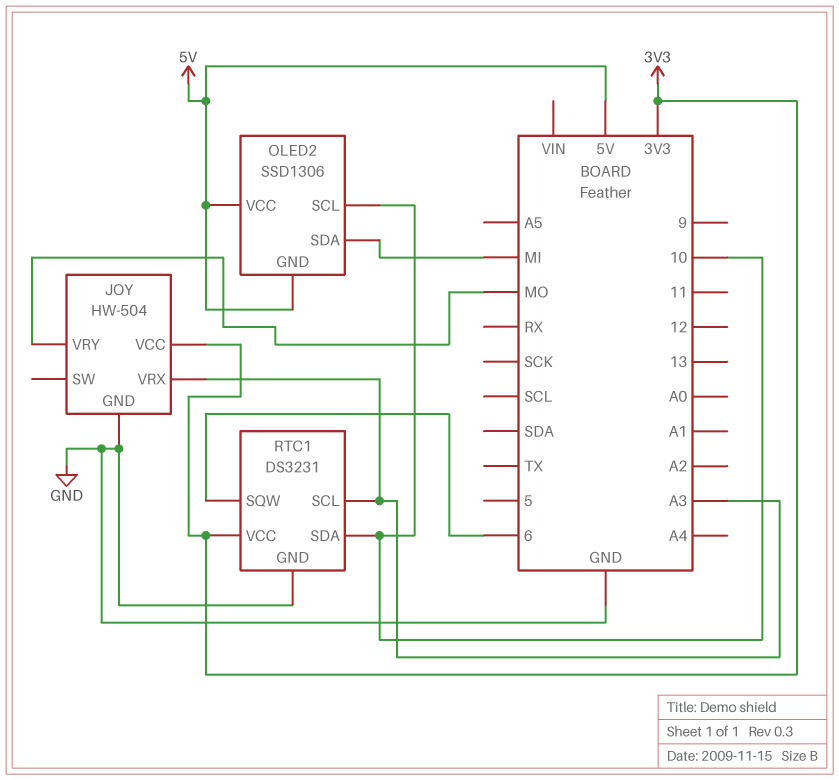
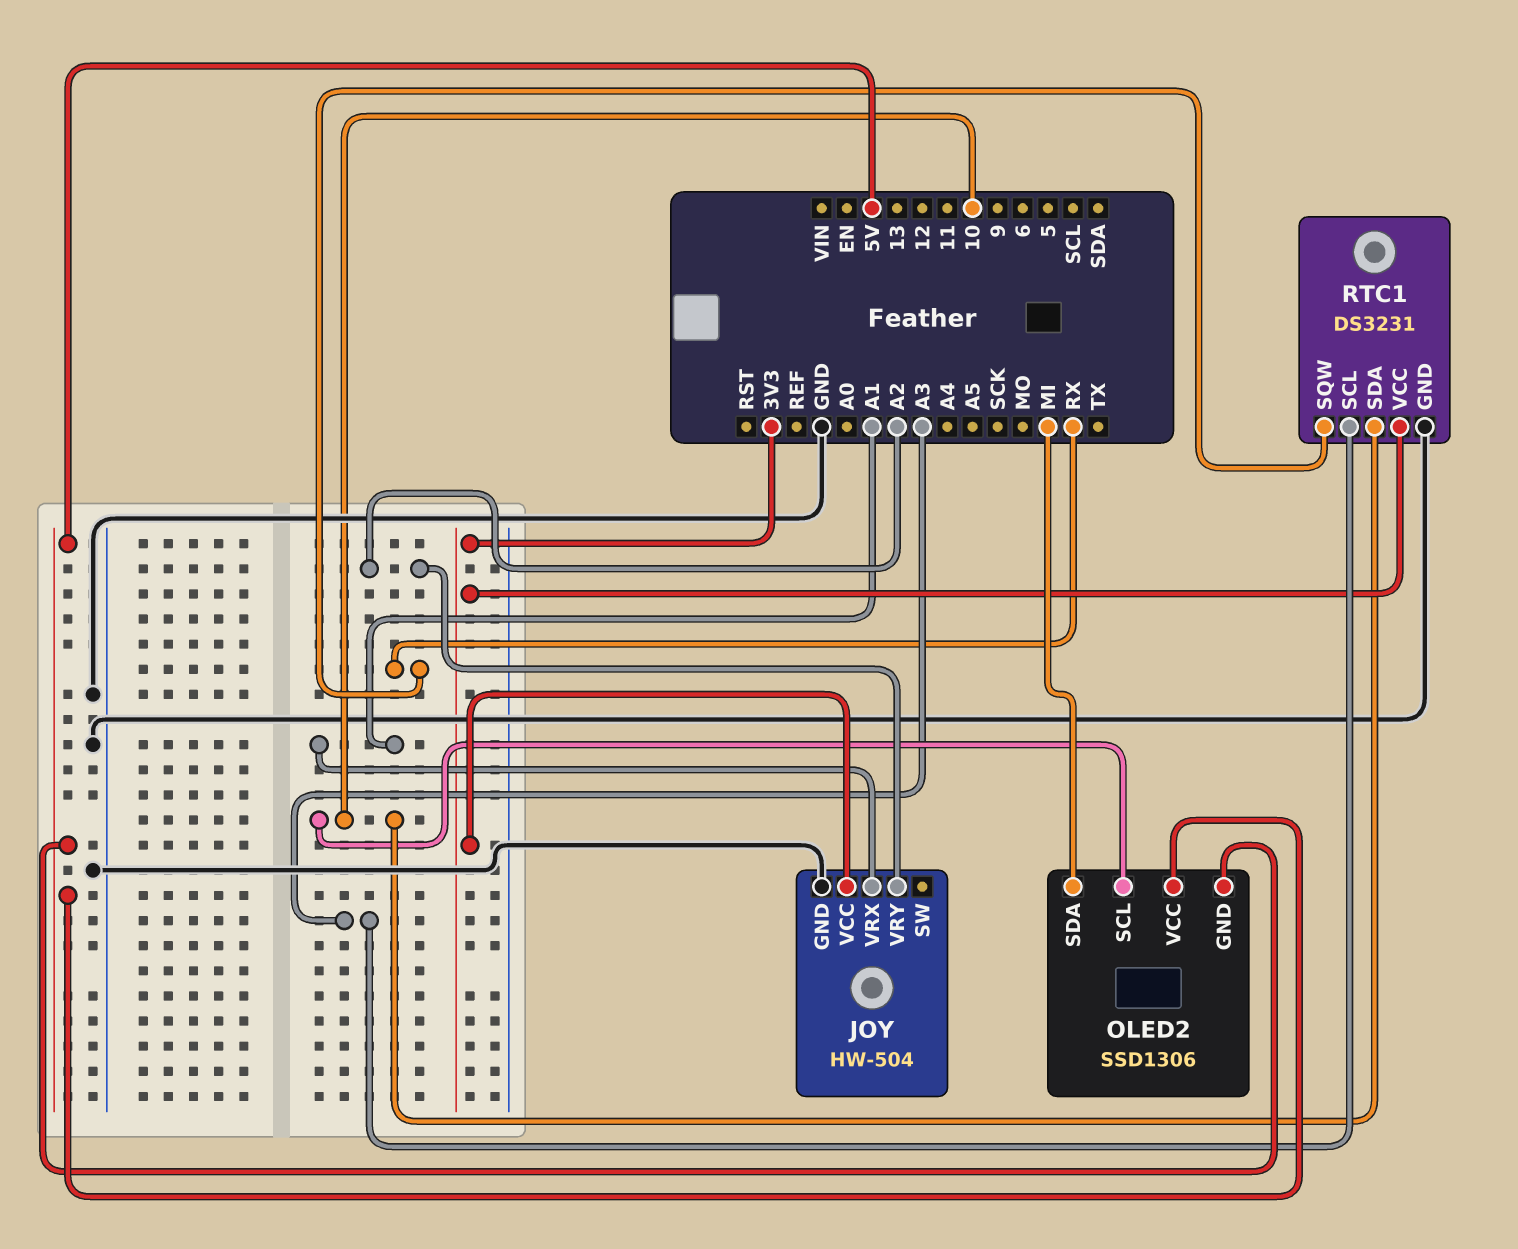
JOY pin VRX: A3 -> A1
JOY pin VRY: MO -> A2
RTC1 pin SQW: 6 -> RX

